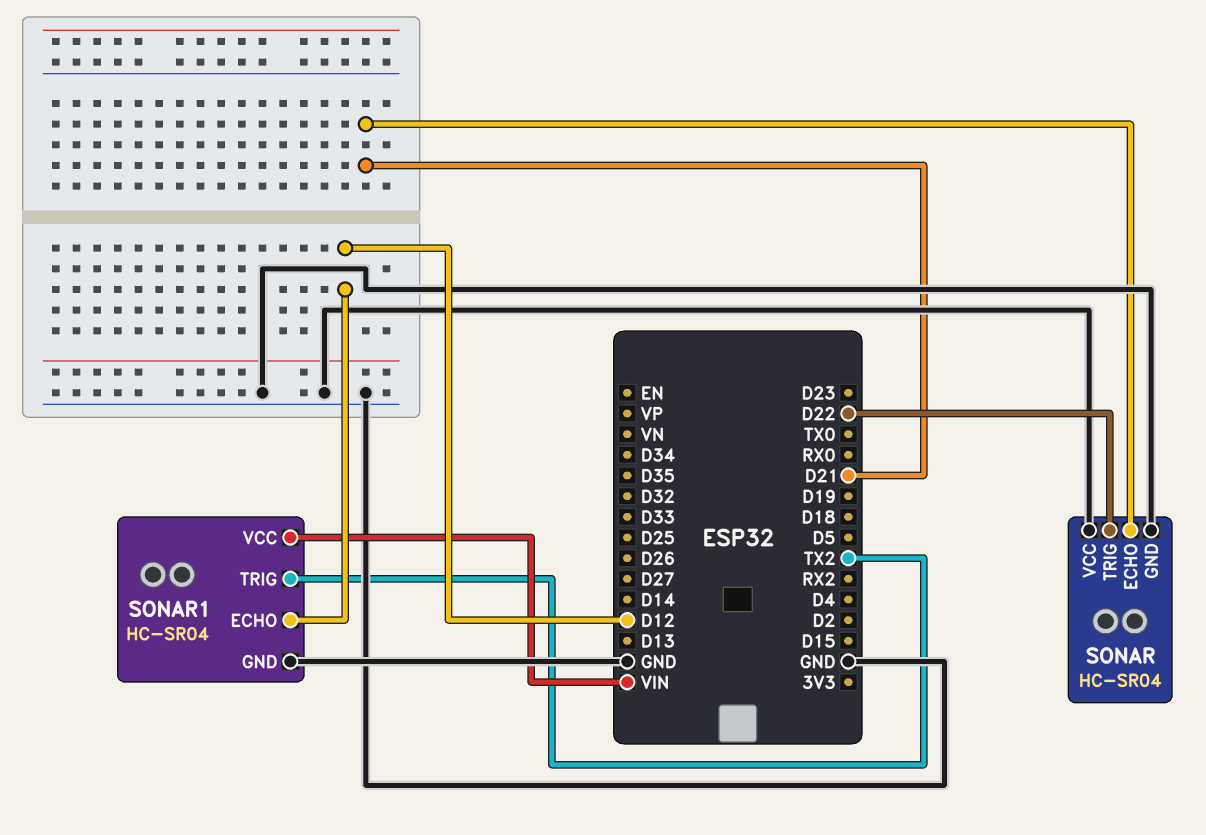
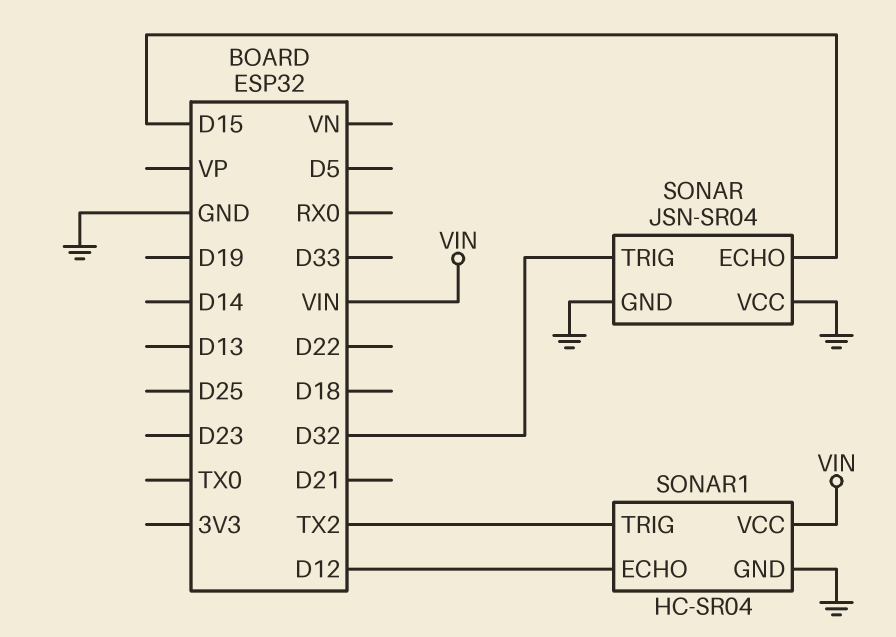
SONAR: HC-SR04 -> JSN-SR04
SONAR pin ECHO: D21 -> D15
SONAR pin TRIG: D22 -> D32

